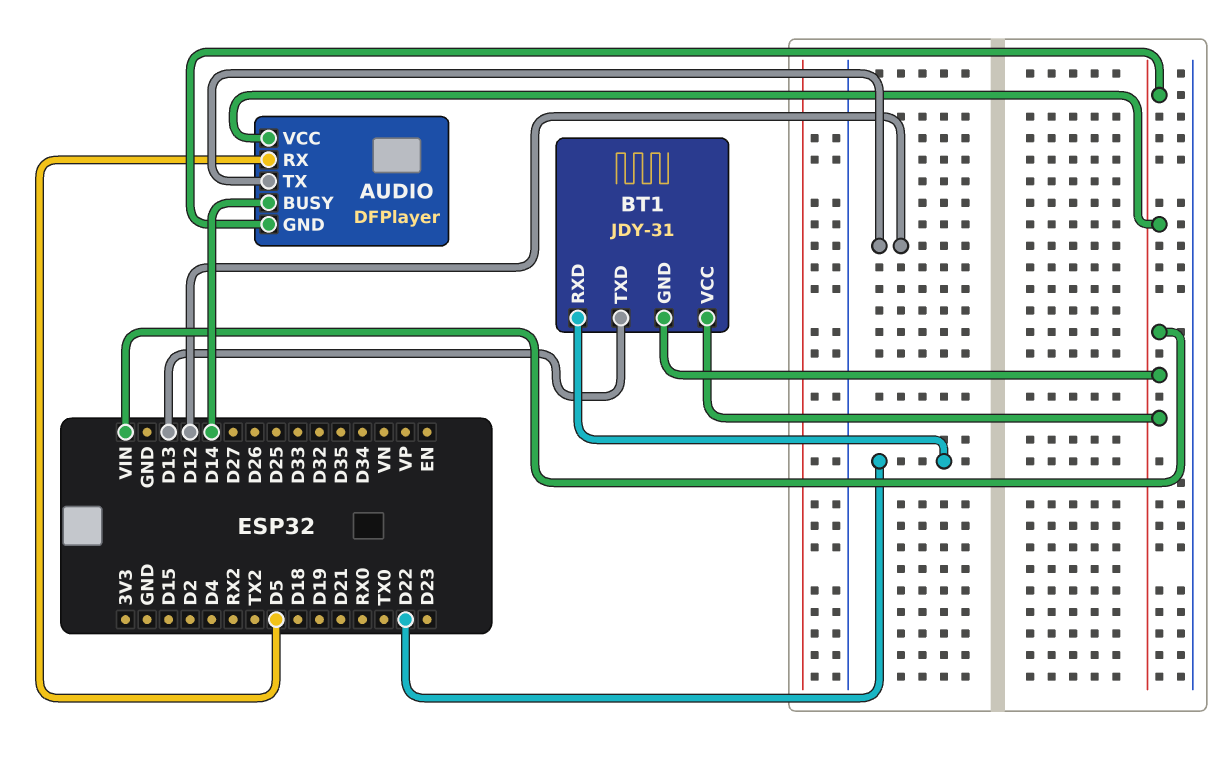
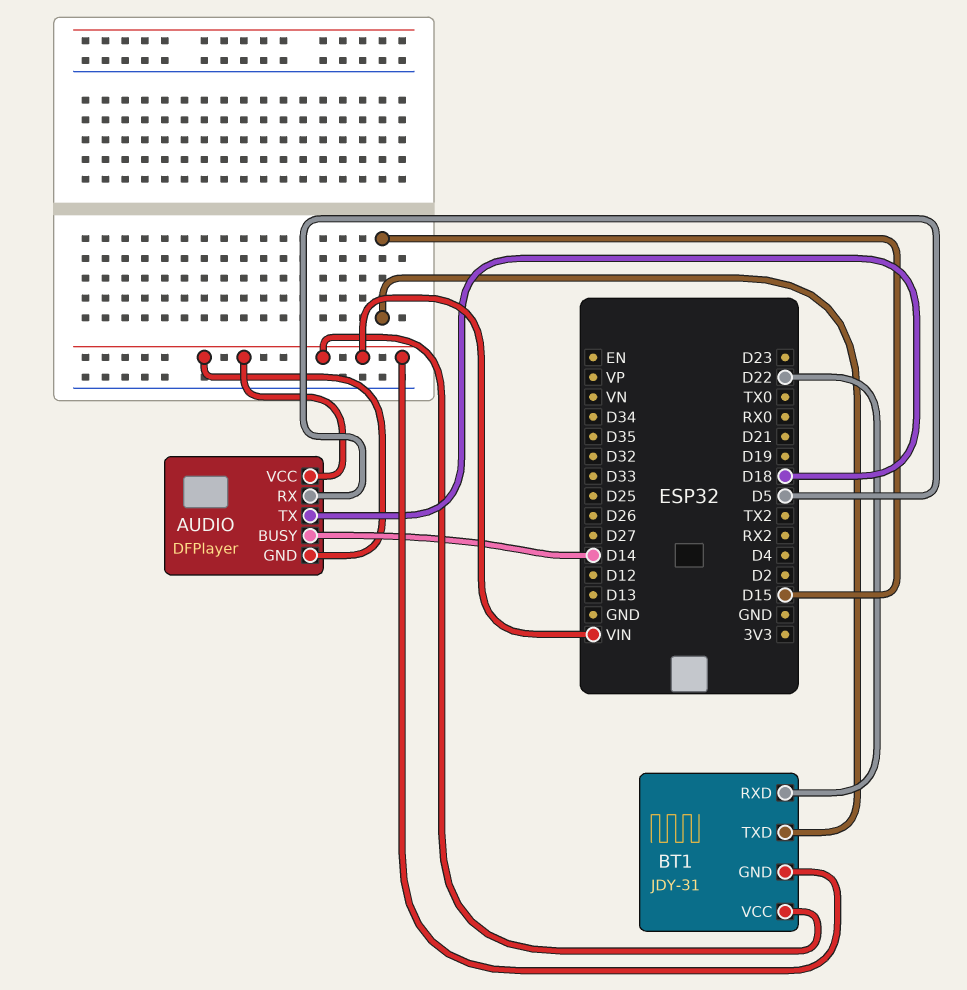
AUDIO pin TX: D12 -> D18
BT1 pin TXD: D13 -> D15

